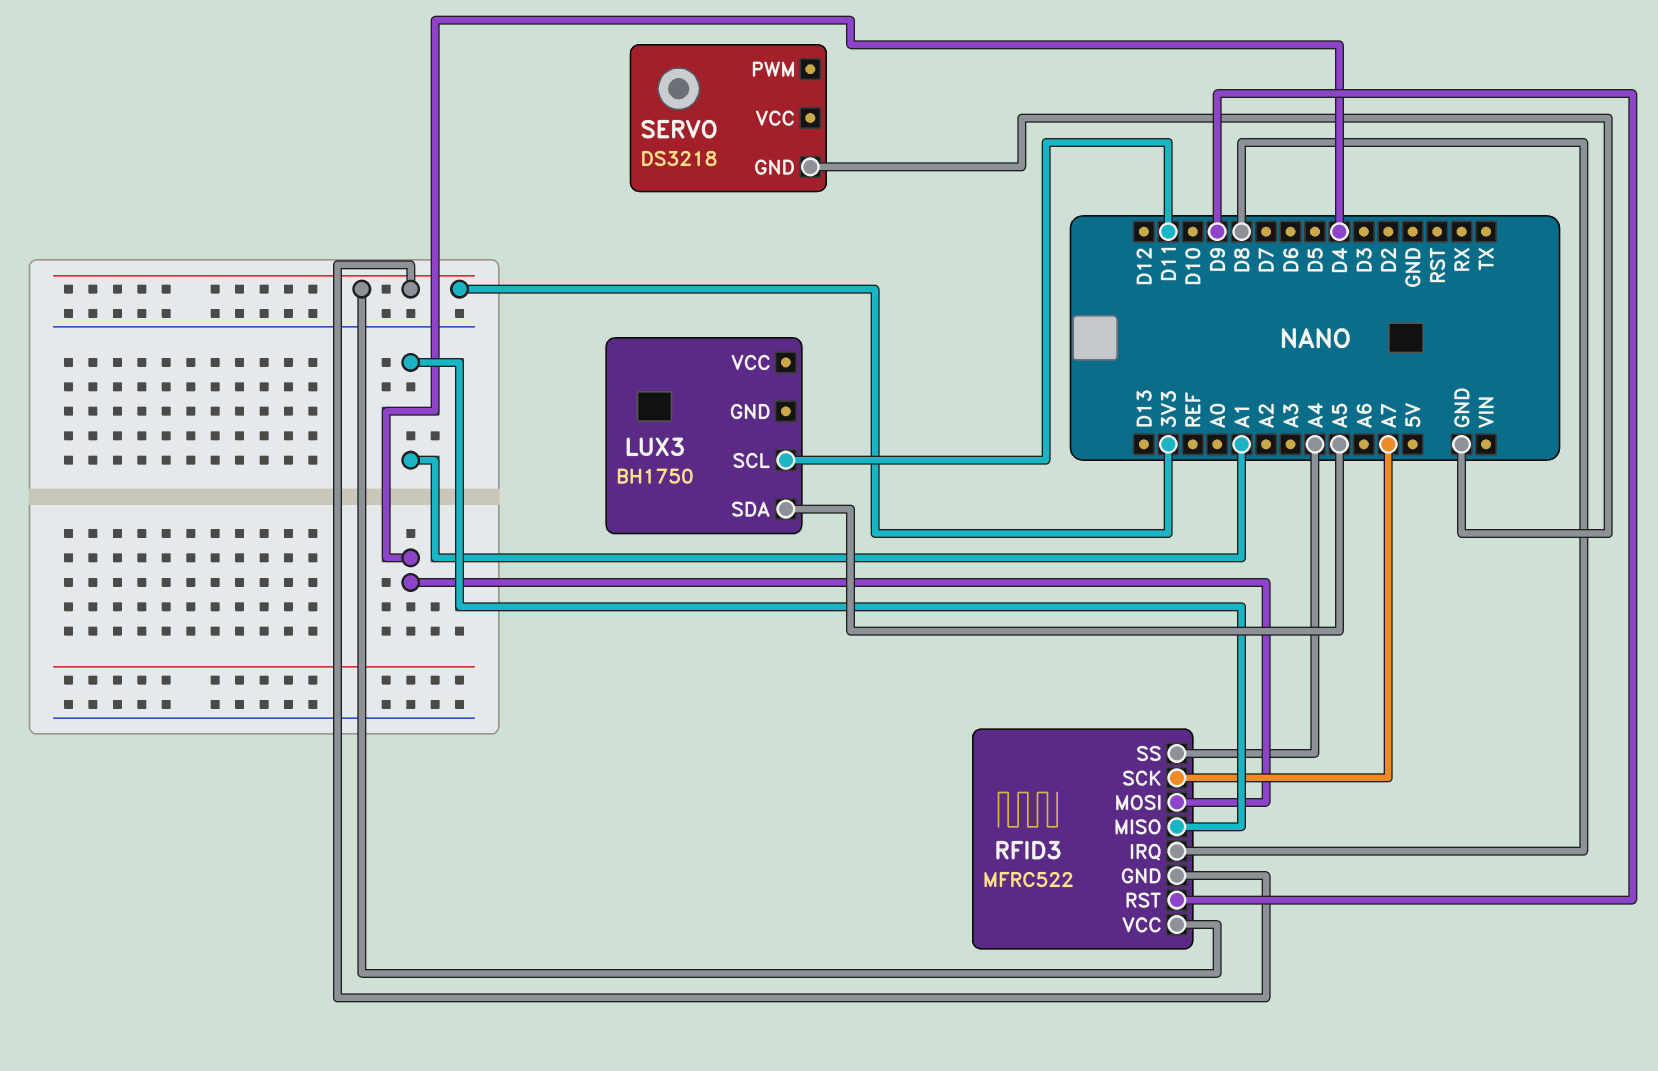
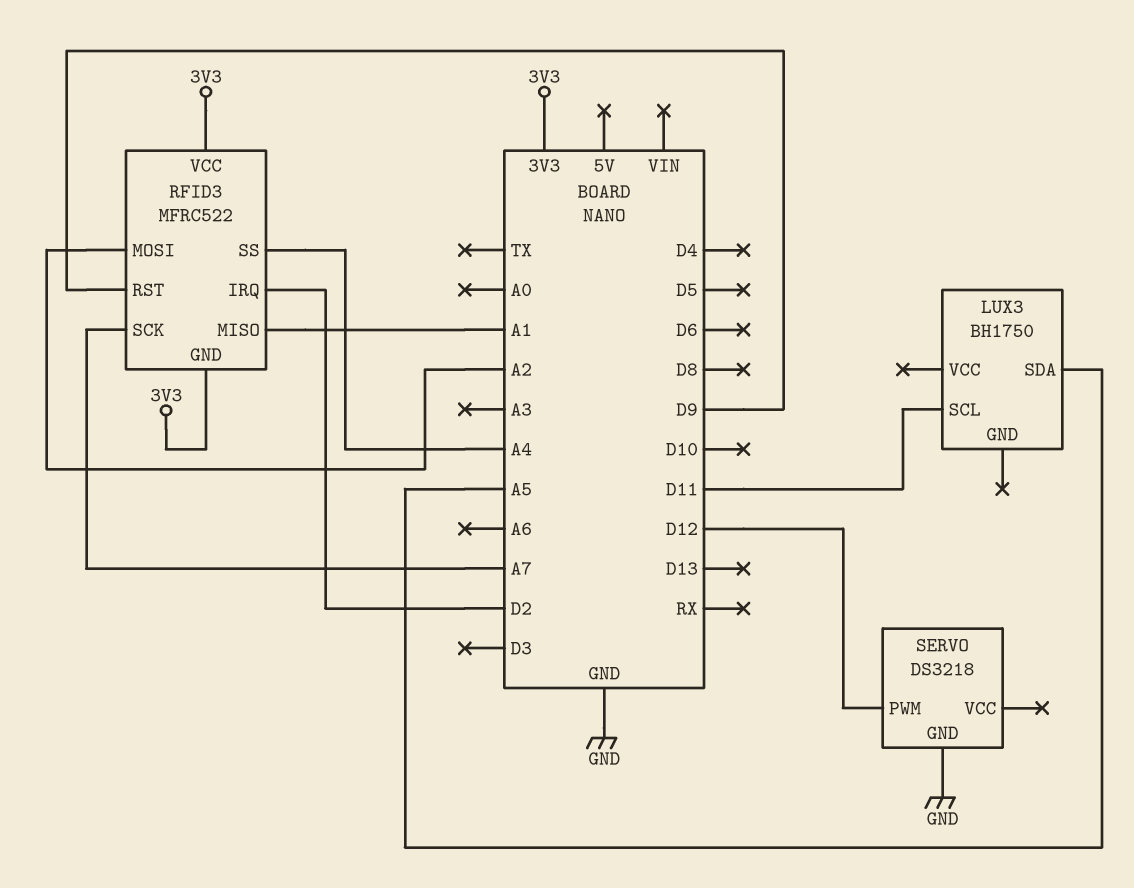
RFID3 pin IRQ: D8 -> D2
RFID3 pin MOSI: D4 -> A2
SERVO pin PWM: none -> D12

